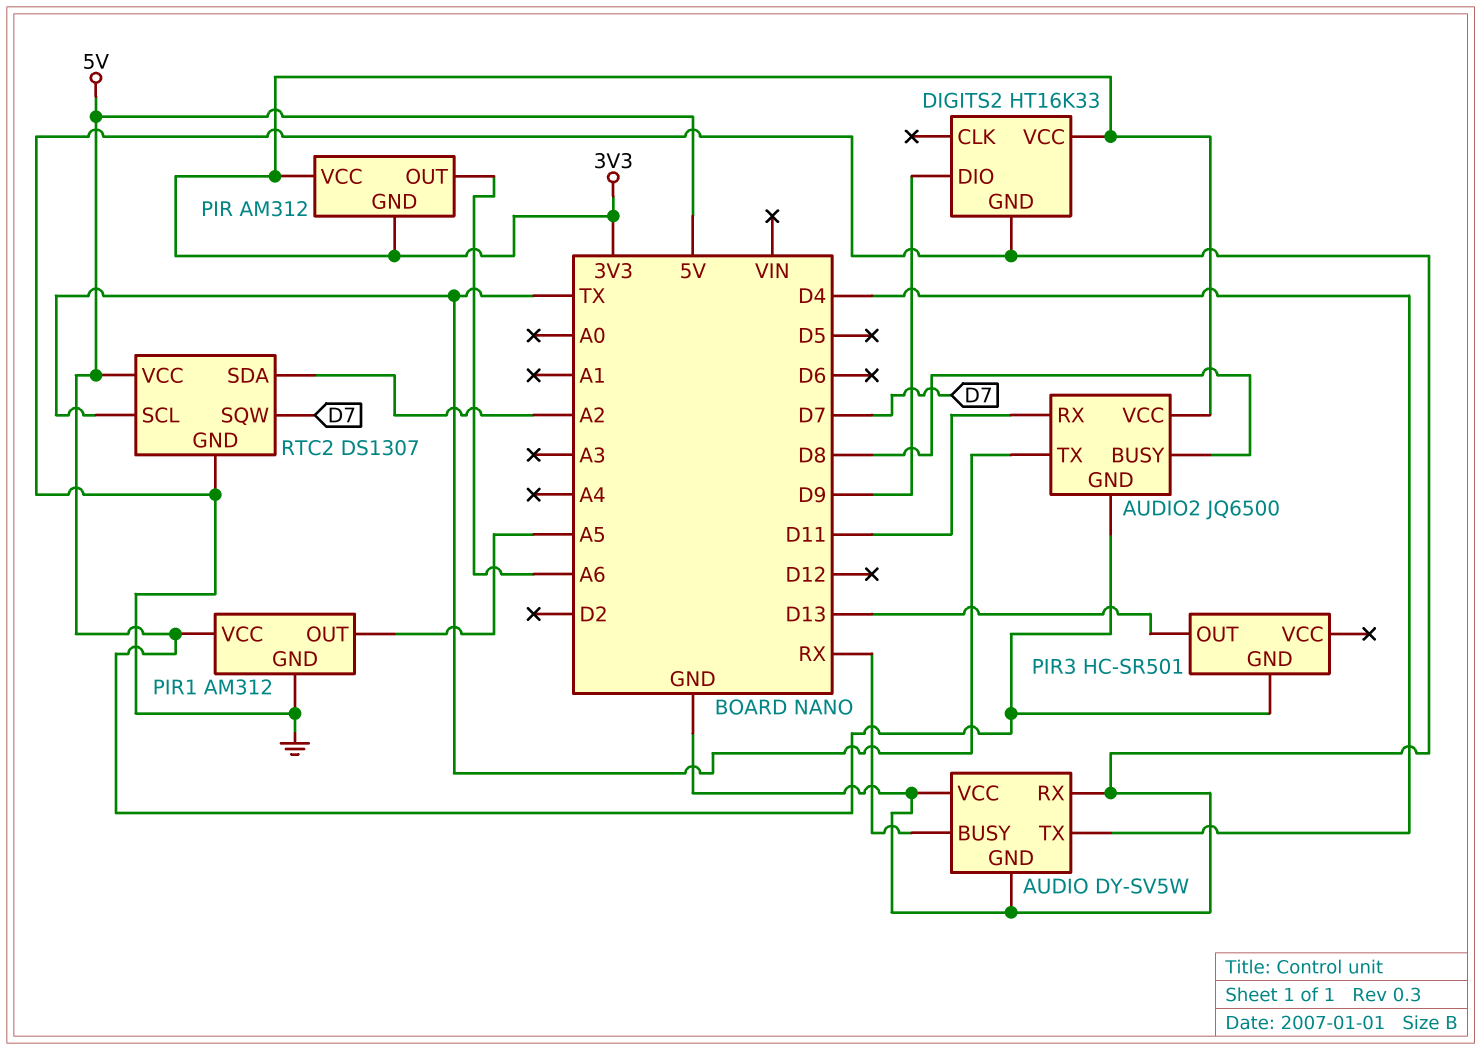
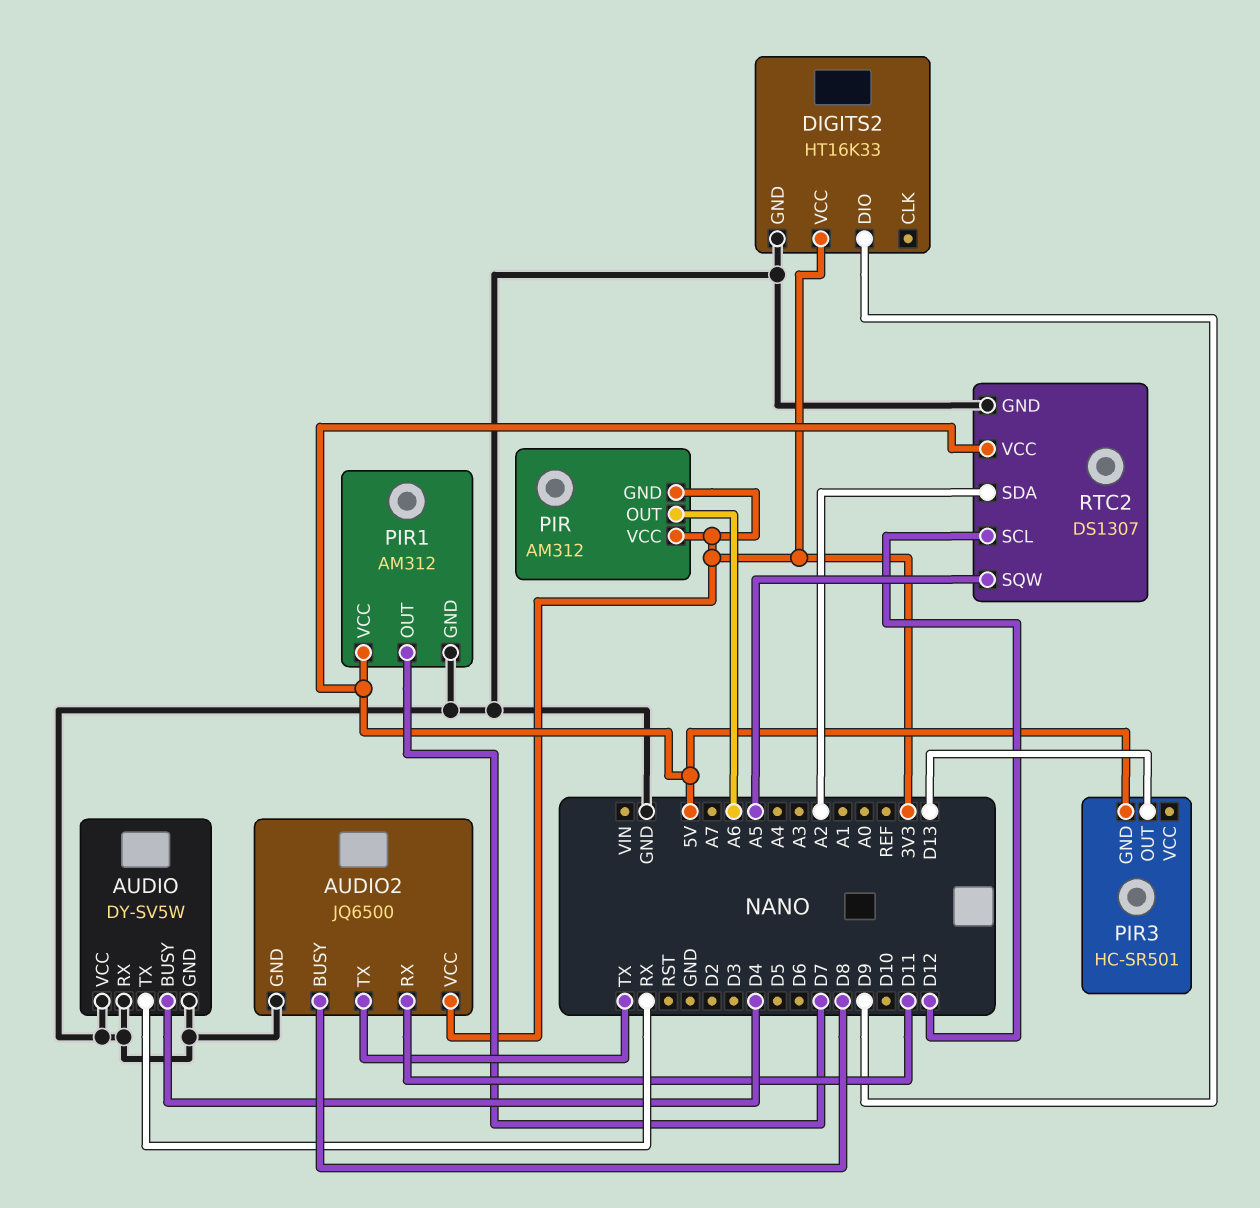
AUDIO pin BUSY: RX -> D4
AUDIO pin TX: D4 -> RX
AUDIO2 pin GND: 5V -> GND
PIR1 pin OUT: A5 -> D7
RTC2 pin SCL: TX -> D12
RTC2 pin SQW: D7 -> A5

